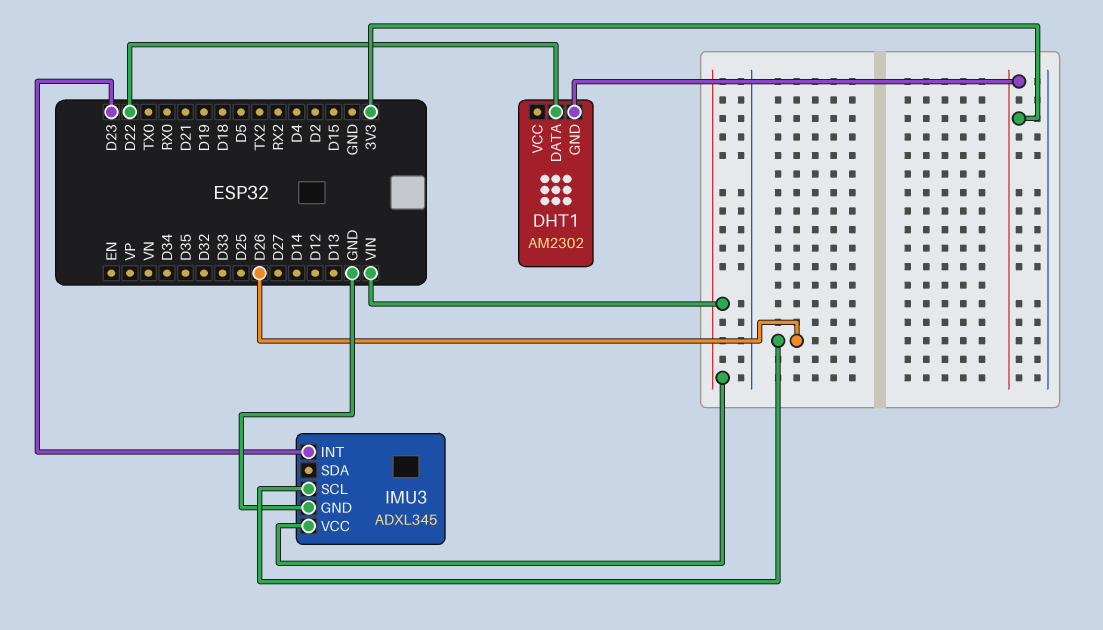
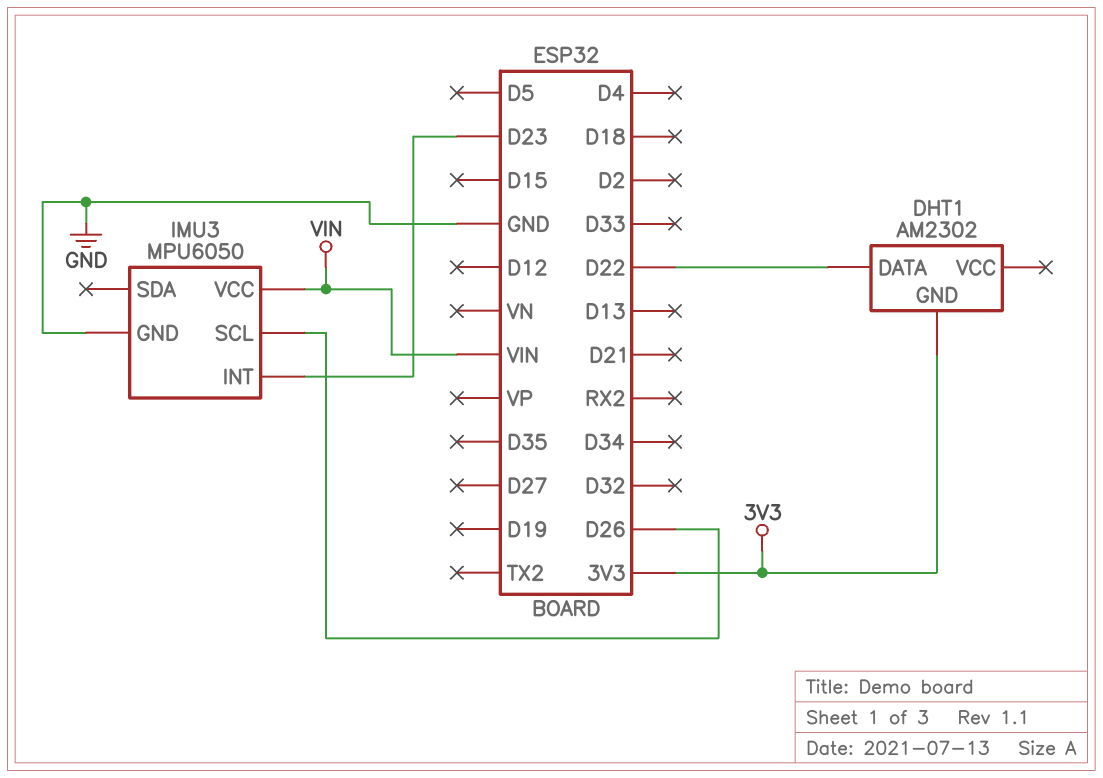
IMU3: ADXL345 -> MPU6050

